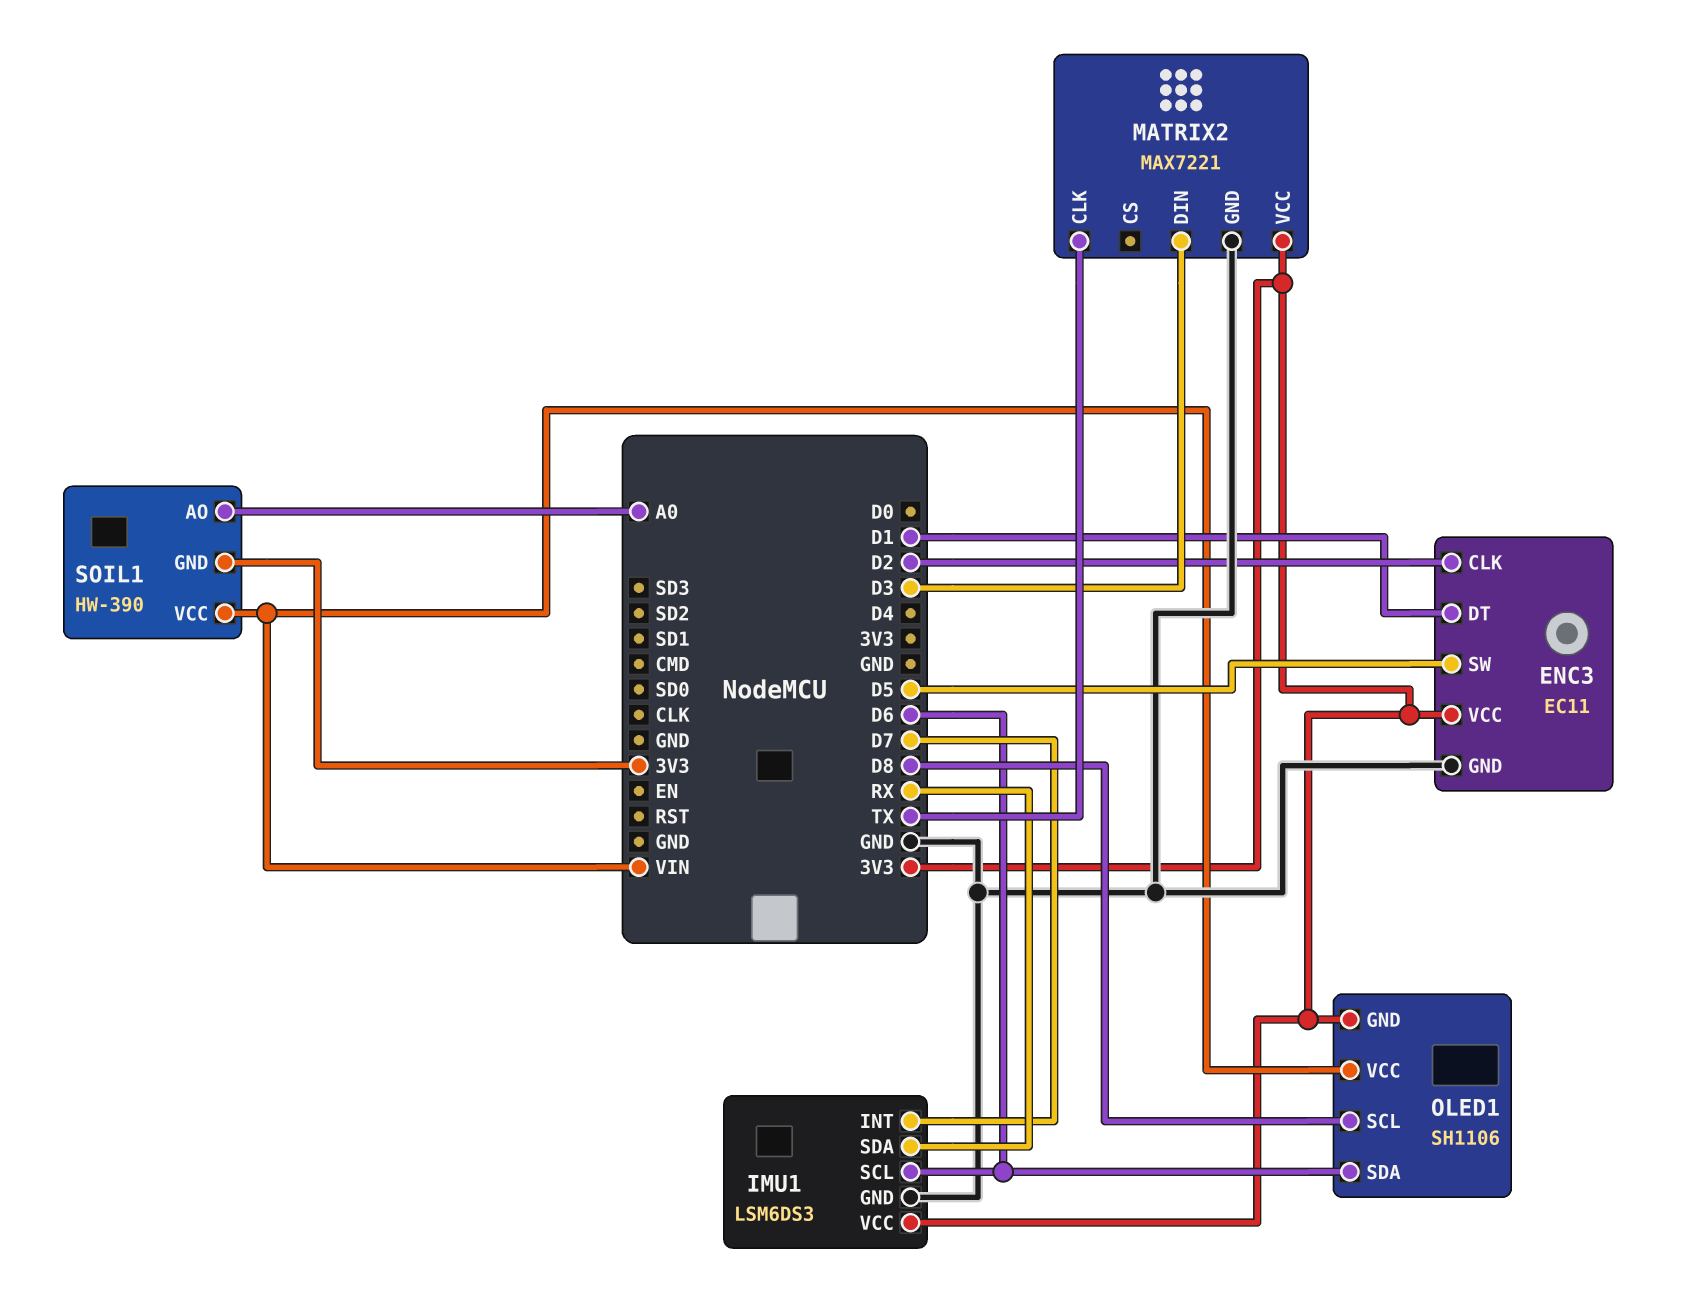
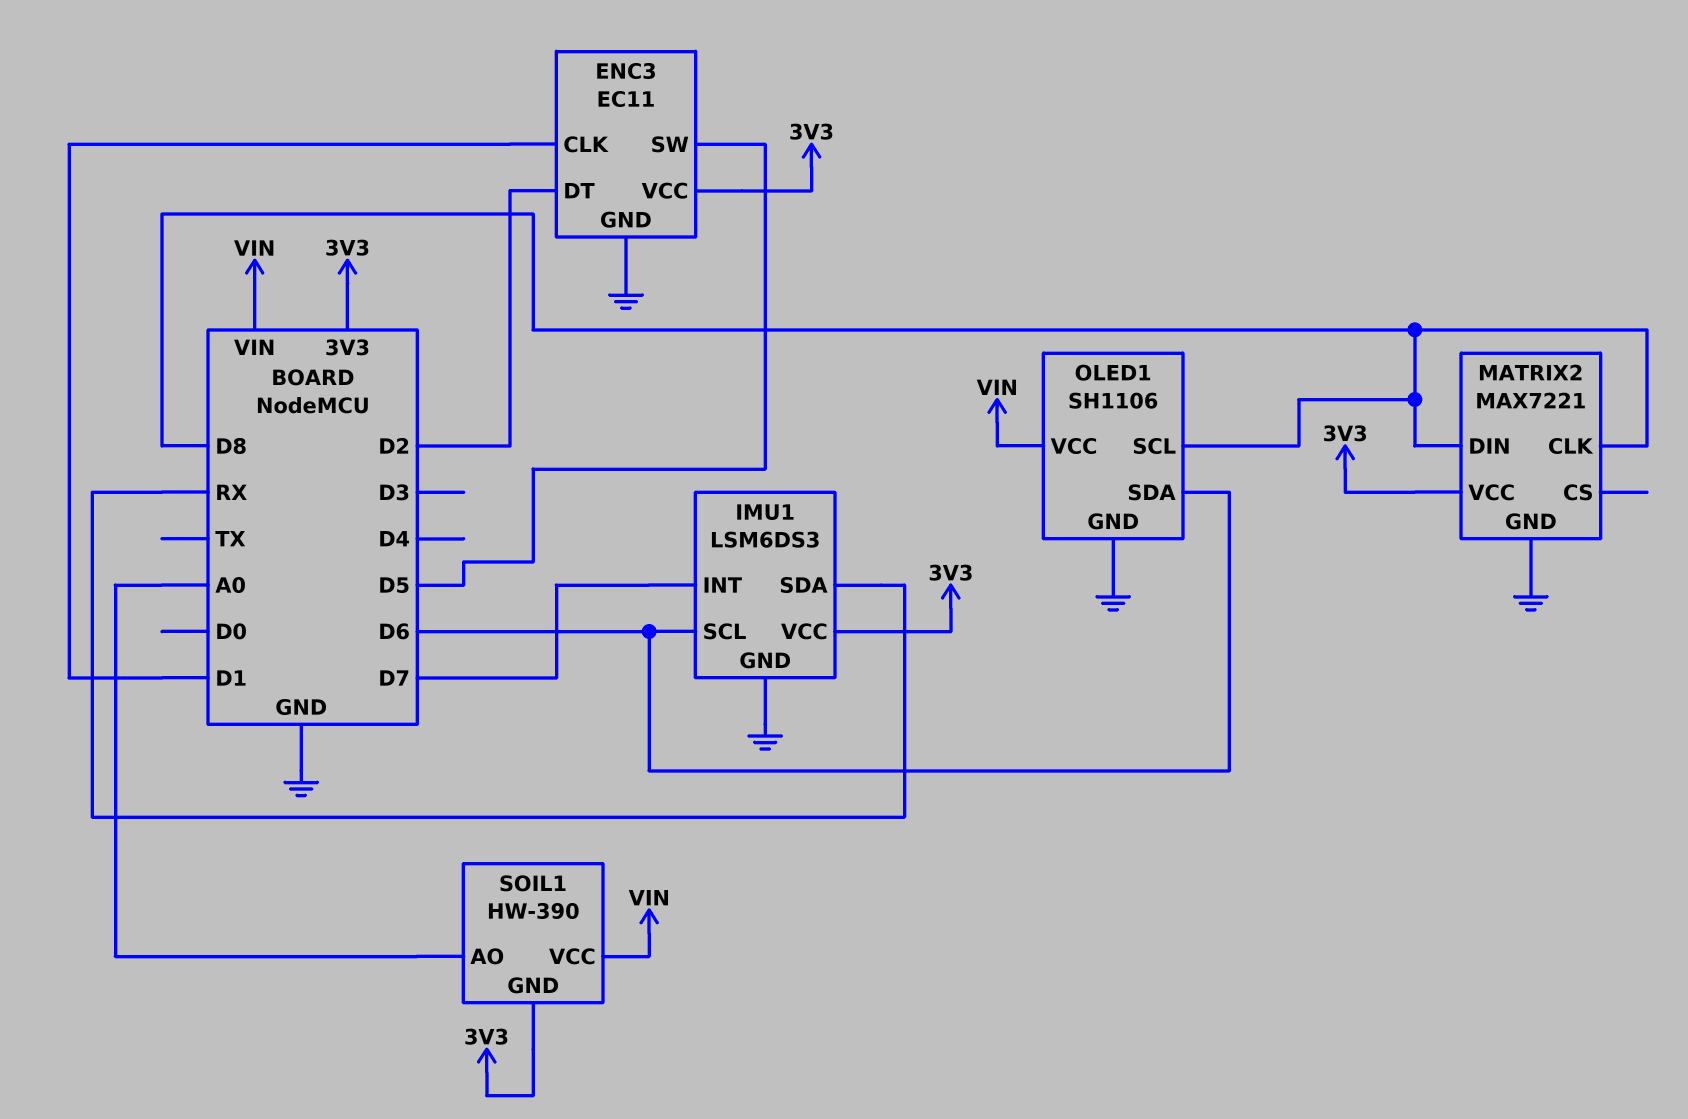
ENC3 pin CLK: D2 -> D1
ENC3 pin DT: D1 -> D2
MATRIX2 pin CLK: TX -> D8
MATRIX2 pin DIN: D3 -> D8
OLED1 pin GND: 3V3 -> GND

